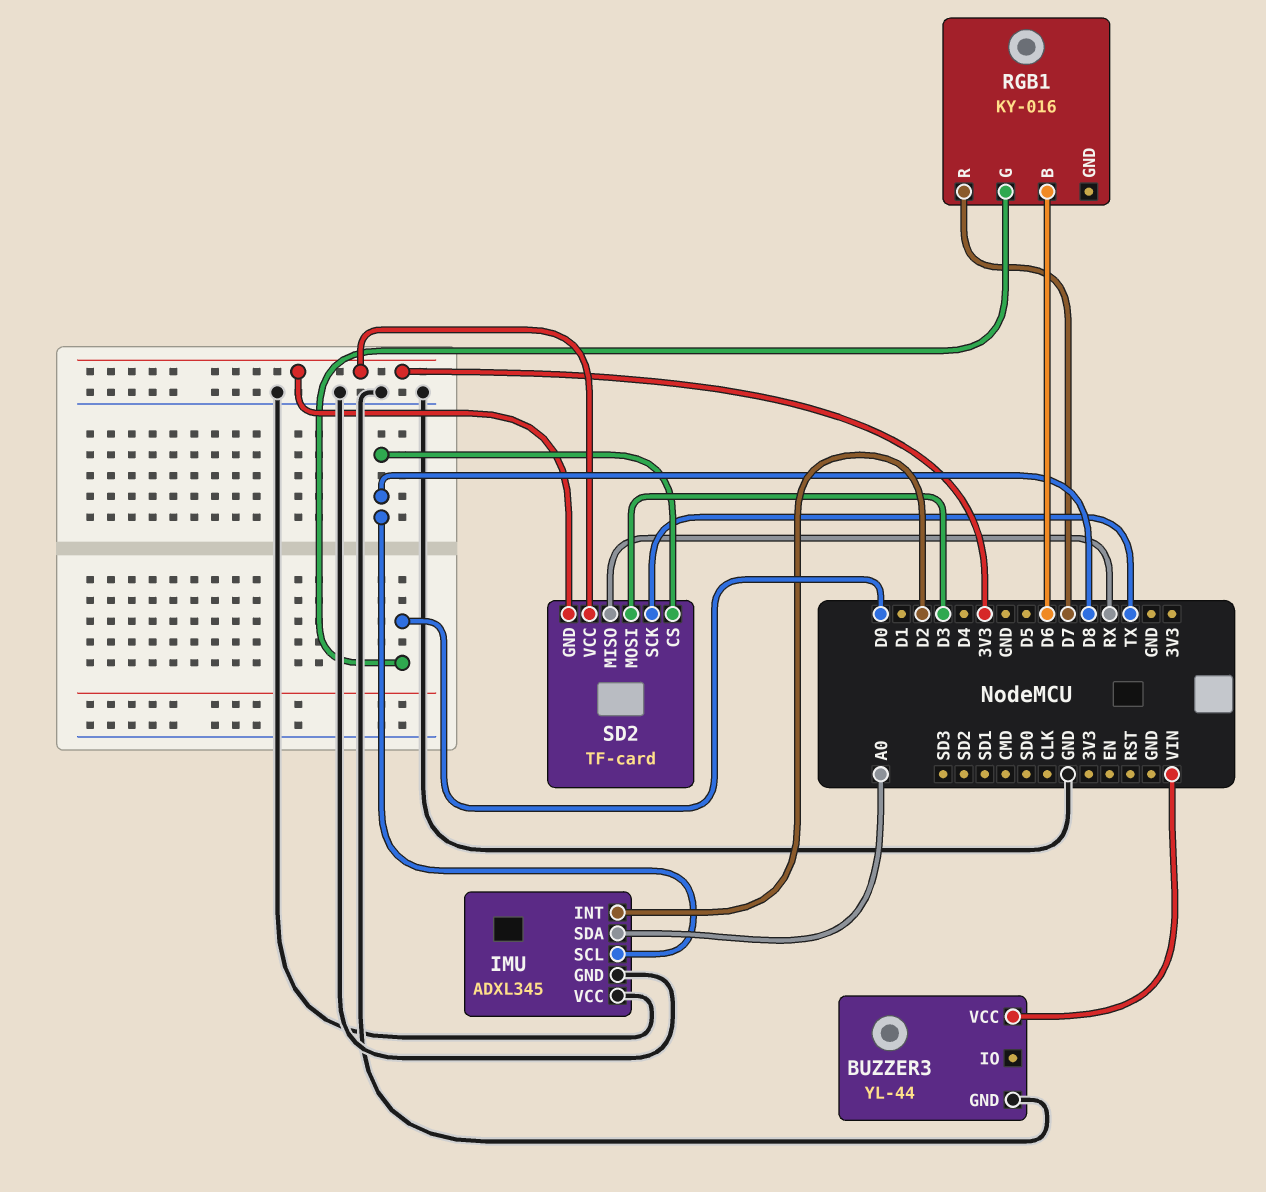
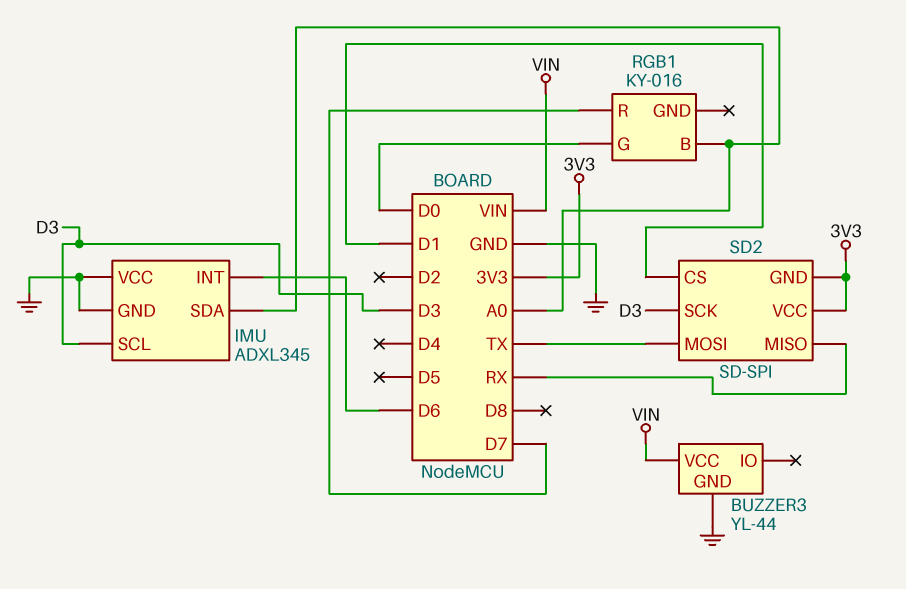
IMU pin INT: D2 -> D6
IMU pin SCL: D8 -> D3
RGB1 pin B: D6 -> A0
SD2: TF-card -> SD-SPI
SD2 pin CS: D8 -> D1
SD2 pin MOSI: D3 -> TX
SD2 pin SCK: TX -> D3

